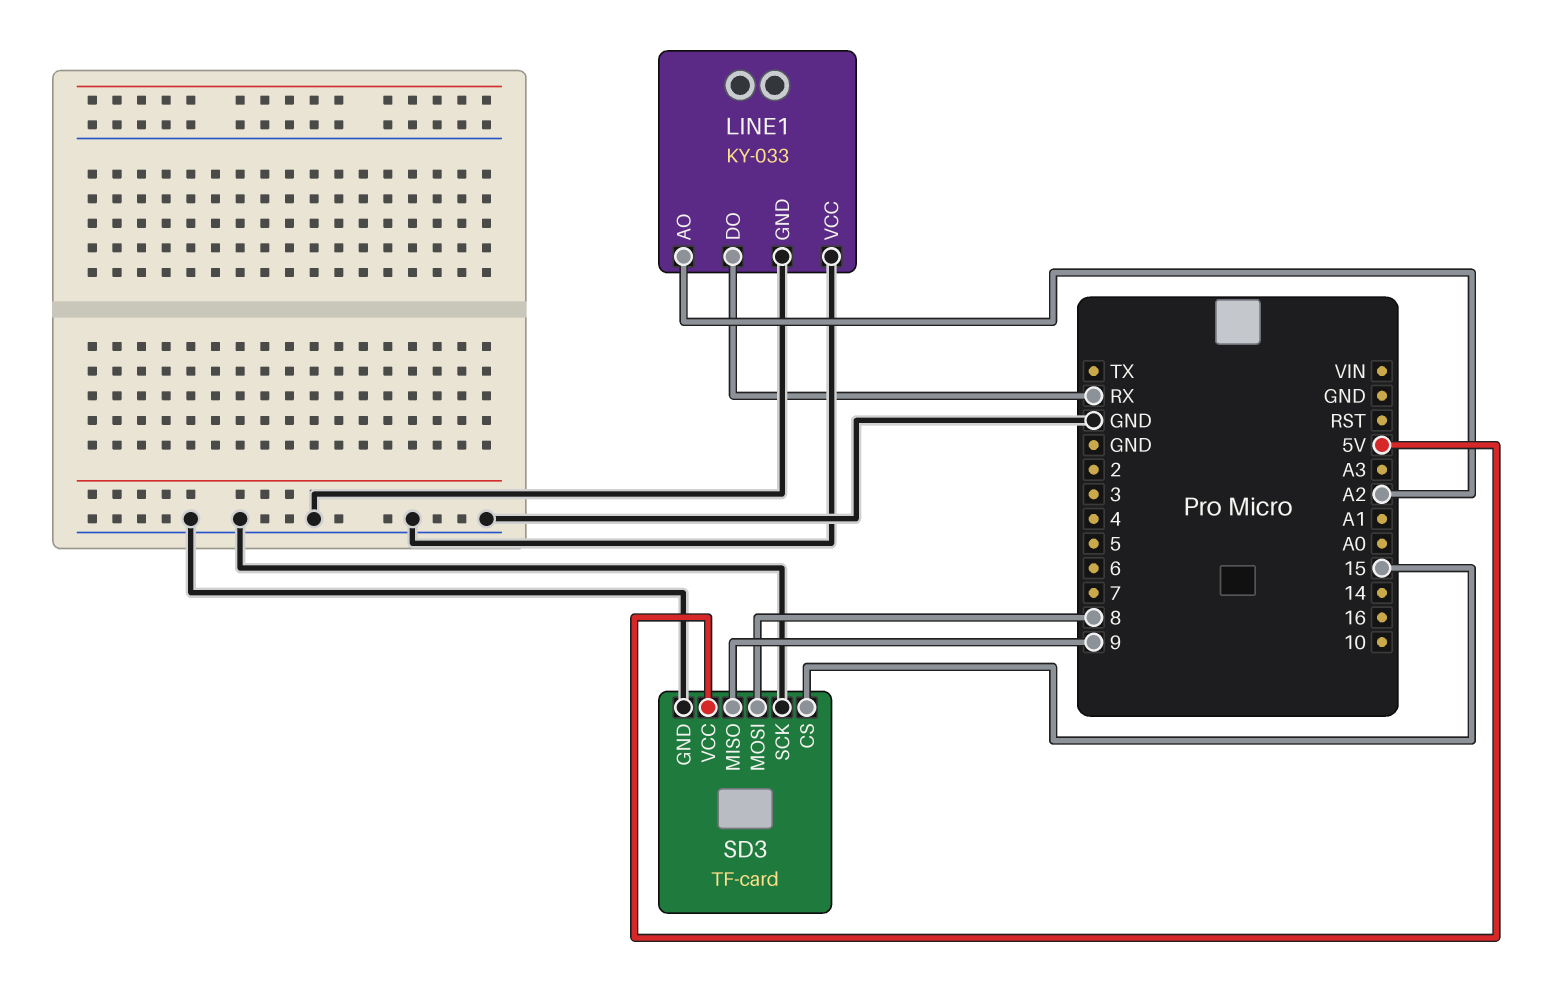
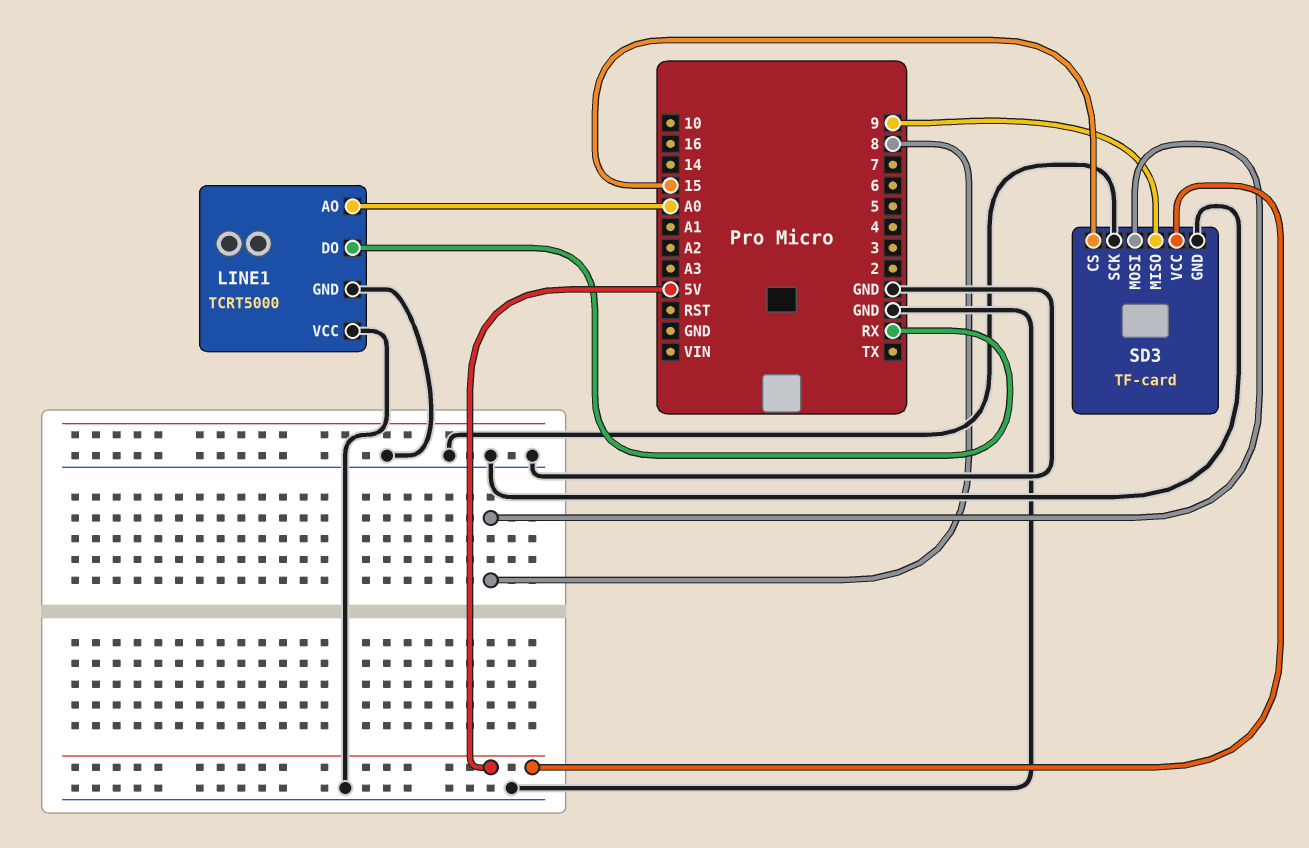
LINE1: KY-033 -> TCRT5000
LINE1 pin AO: A2 -> A0

